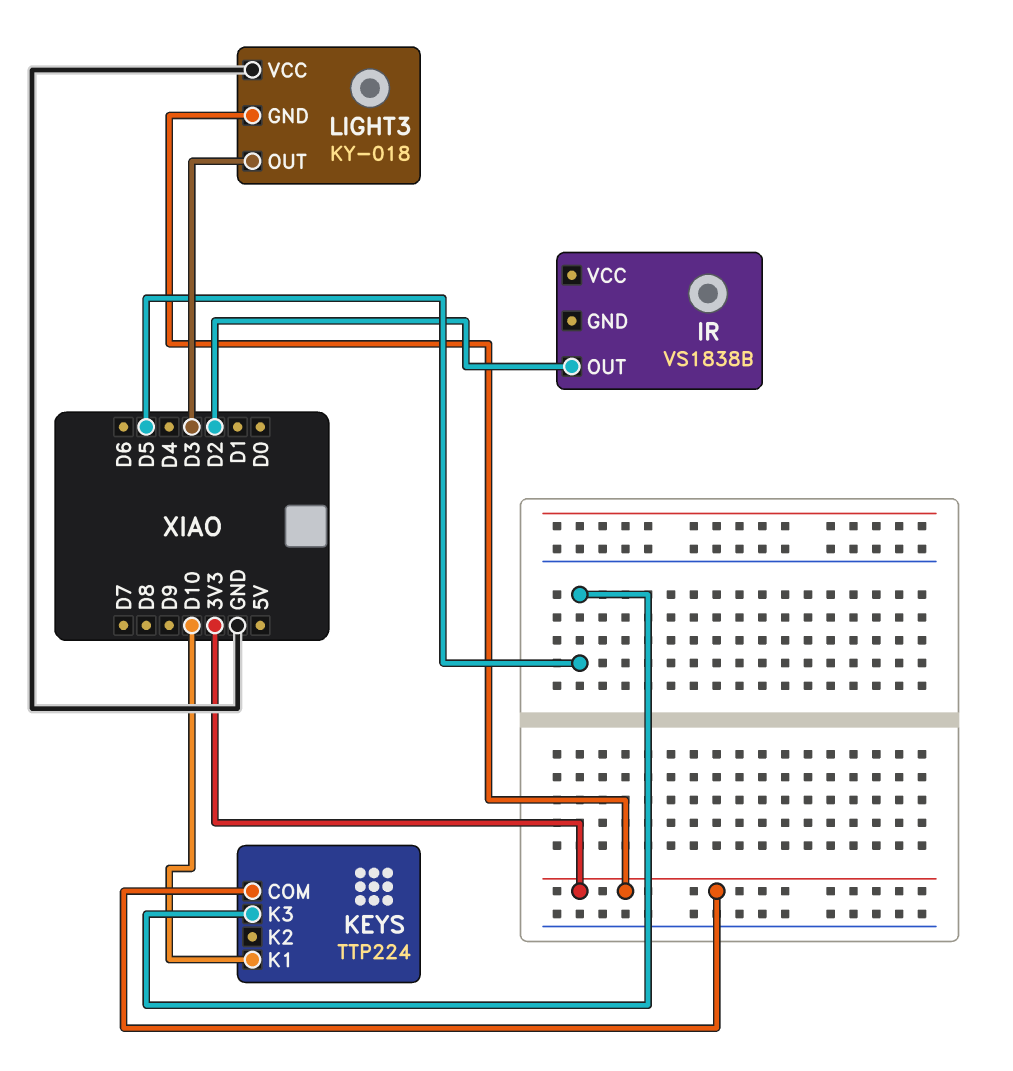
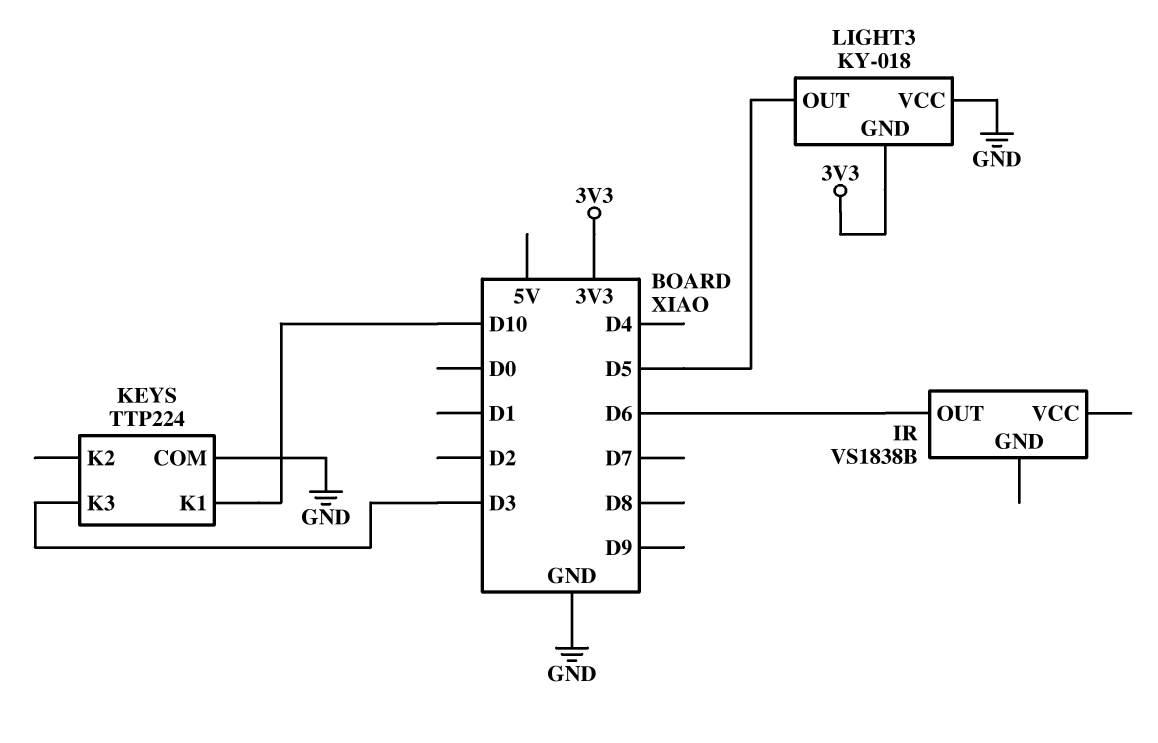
IR pin OUT: D2 -> D6
KEYS pin COM: 3V3 -> GND
KEYS pin K3: D5 -> D3
LIGHT3 pin OUT: D3 -> D5

